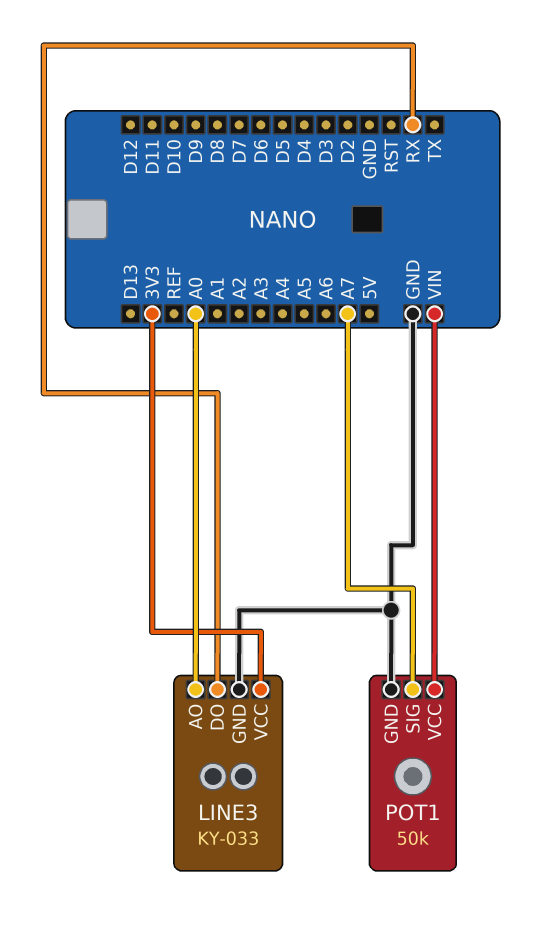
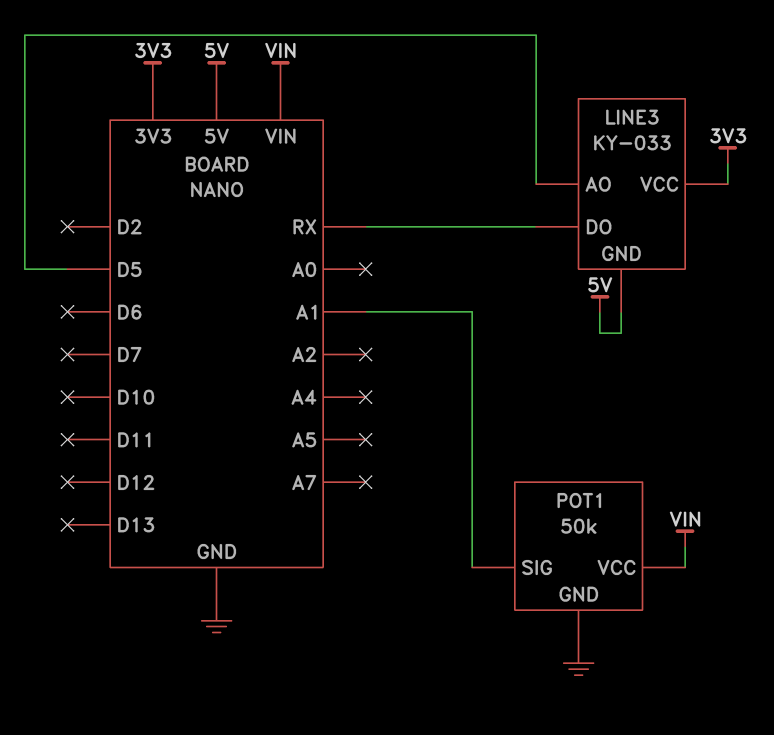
LINE3 pin AO: A0 -> D5
LINE3 pin GND: GND -> 5V
POT1 pin SIG: A7 -> A1

